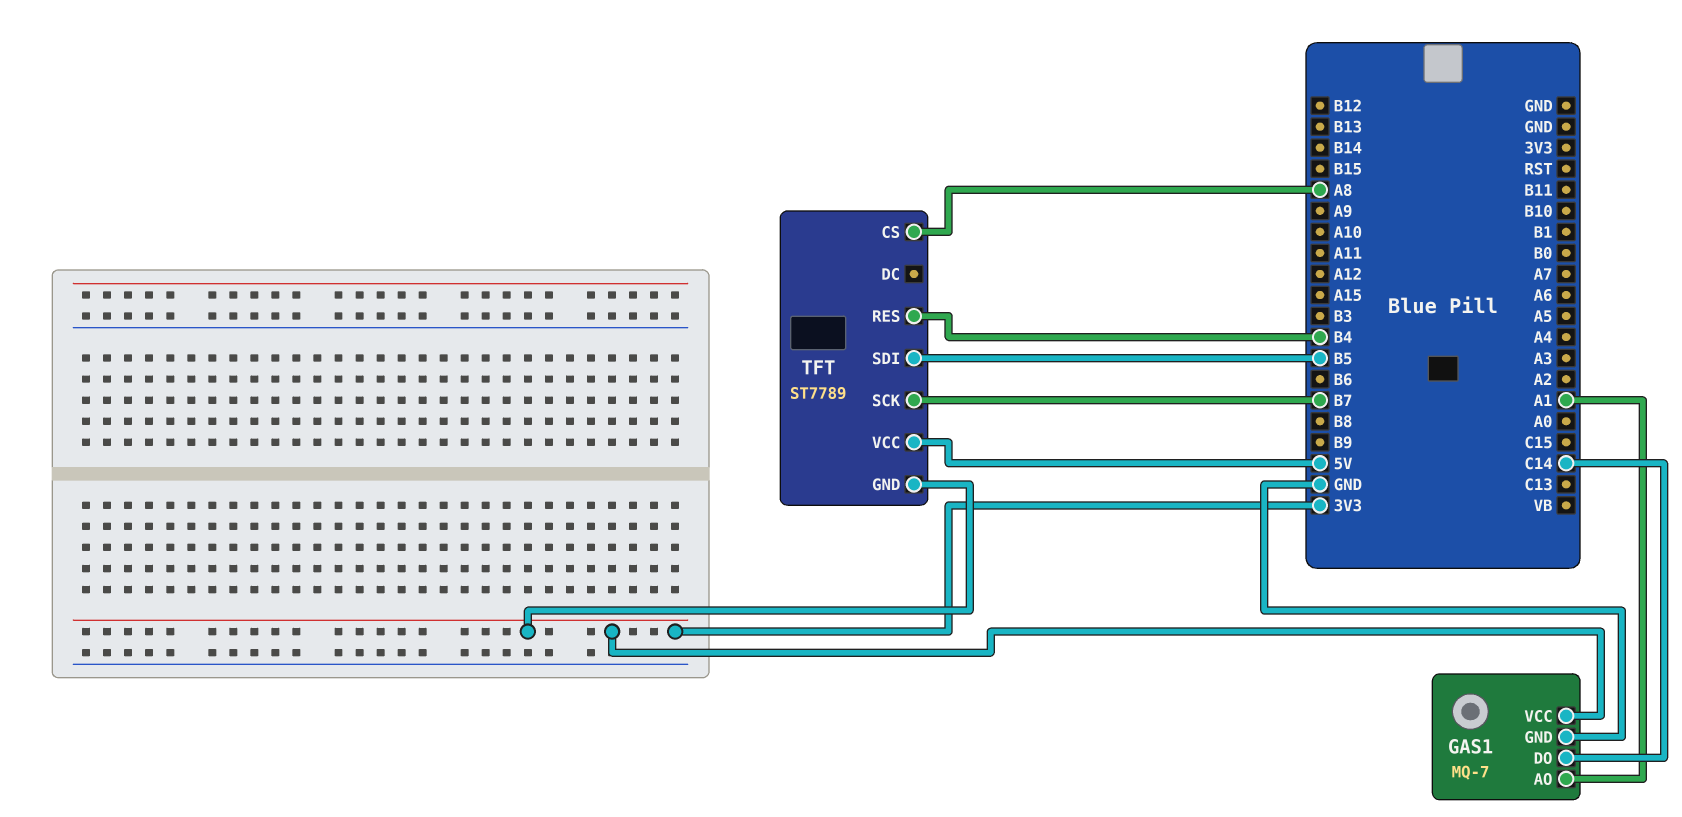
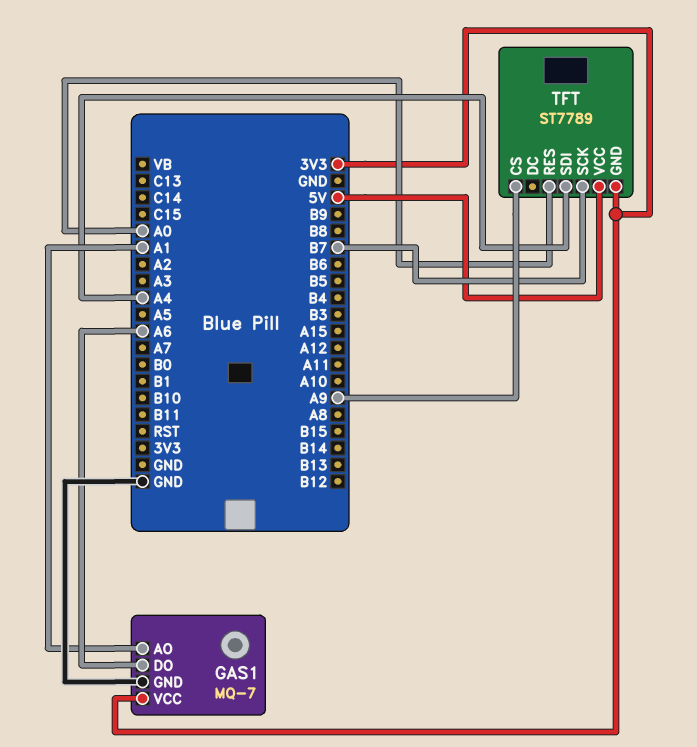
GAS1 pin DO: C14 -> A6
TFT pin CS: A8 -> A9
TFT pin RES: B4 -> A0
TFT pin SDI: B5 -> A4

